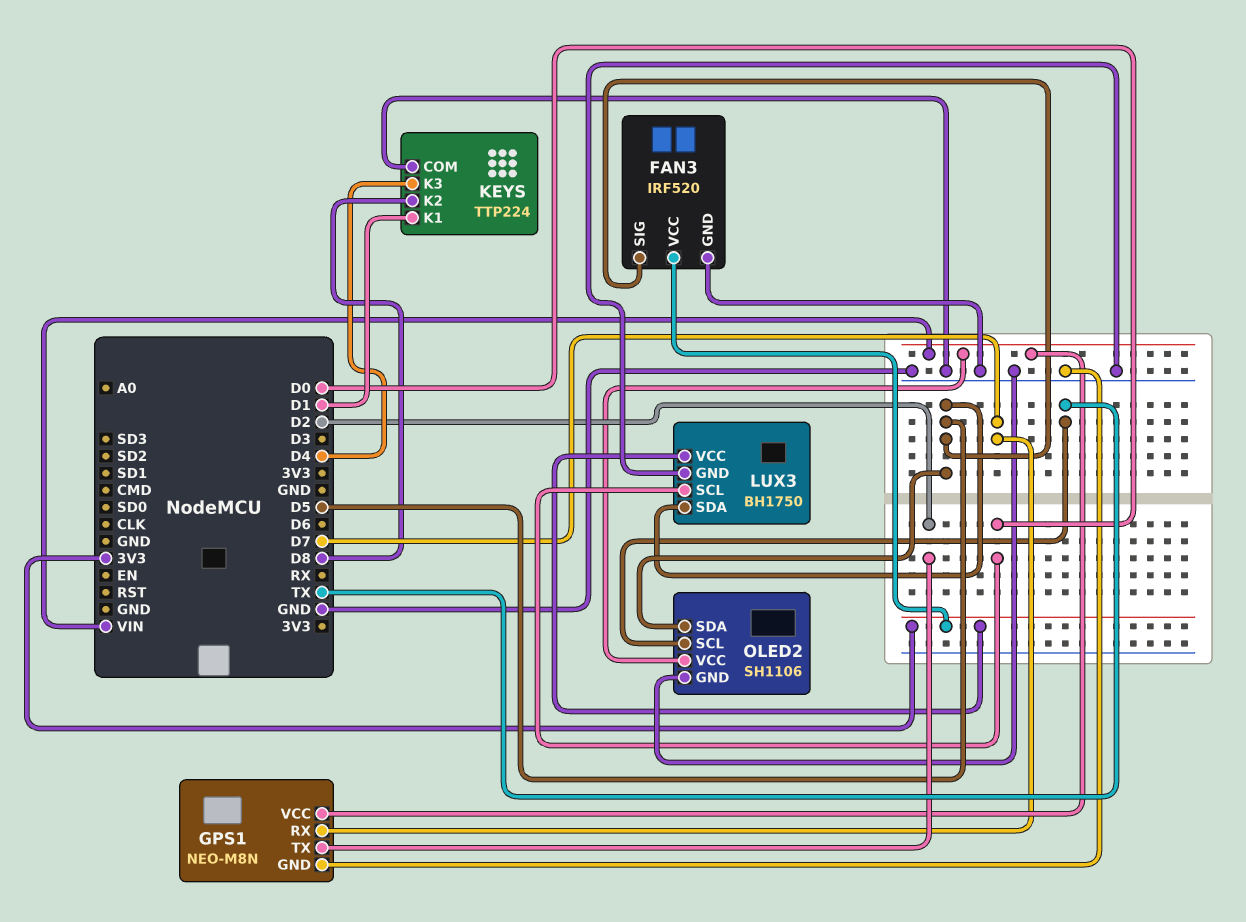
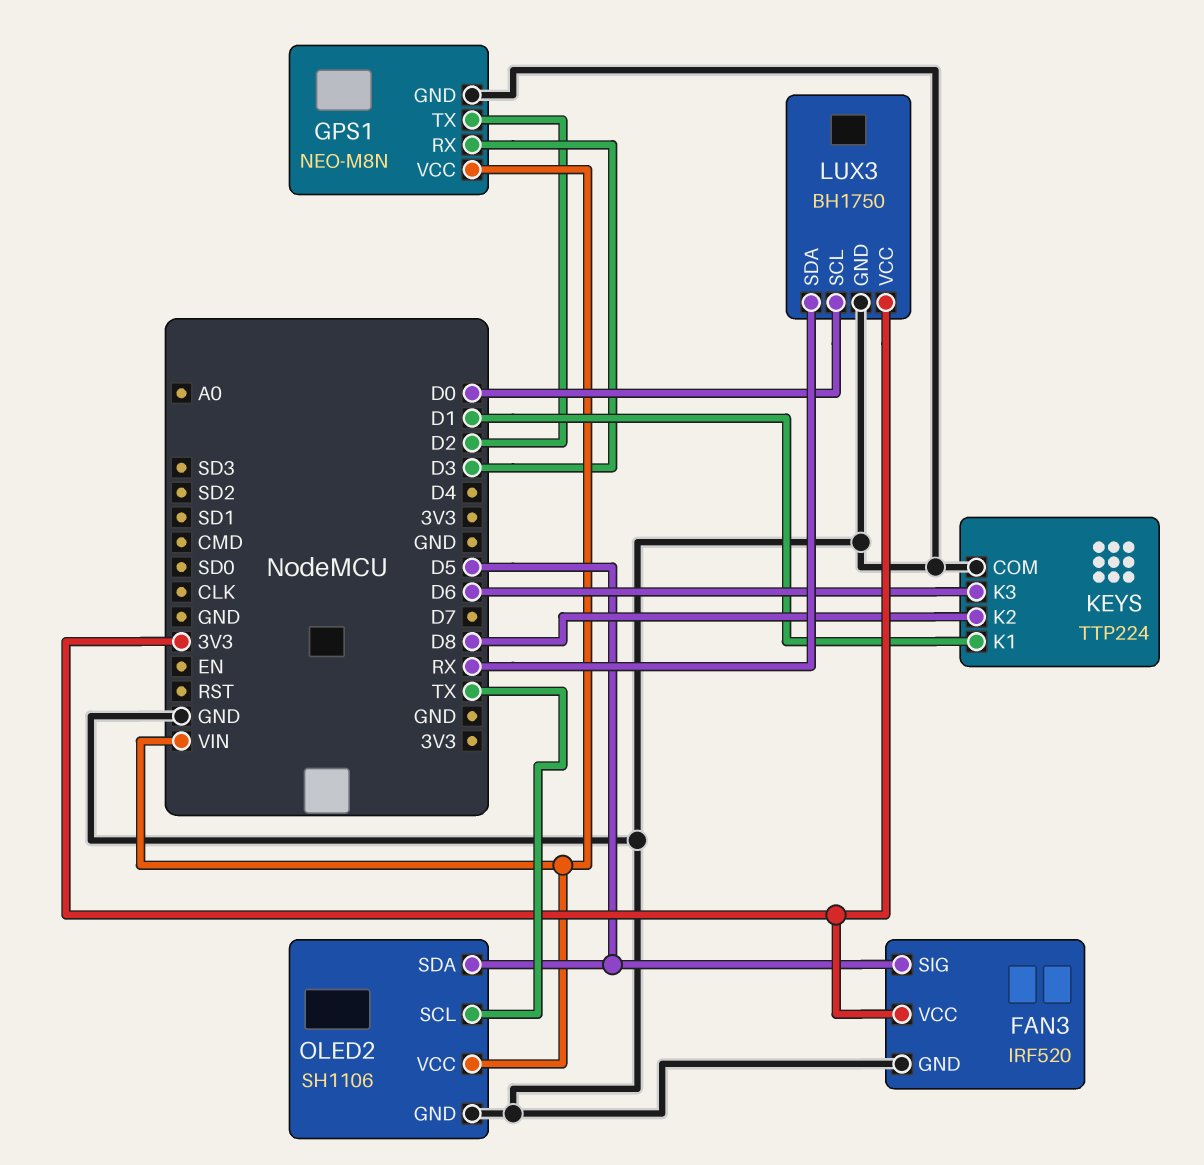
GPS1 pin RX: D7 -> D3
KEYS pin K3: D4 -> D6
LUX3 pin SDA: D5 -> RX

